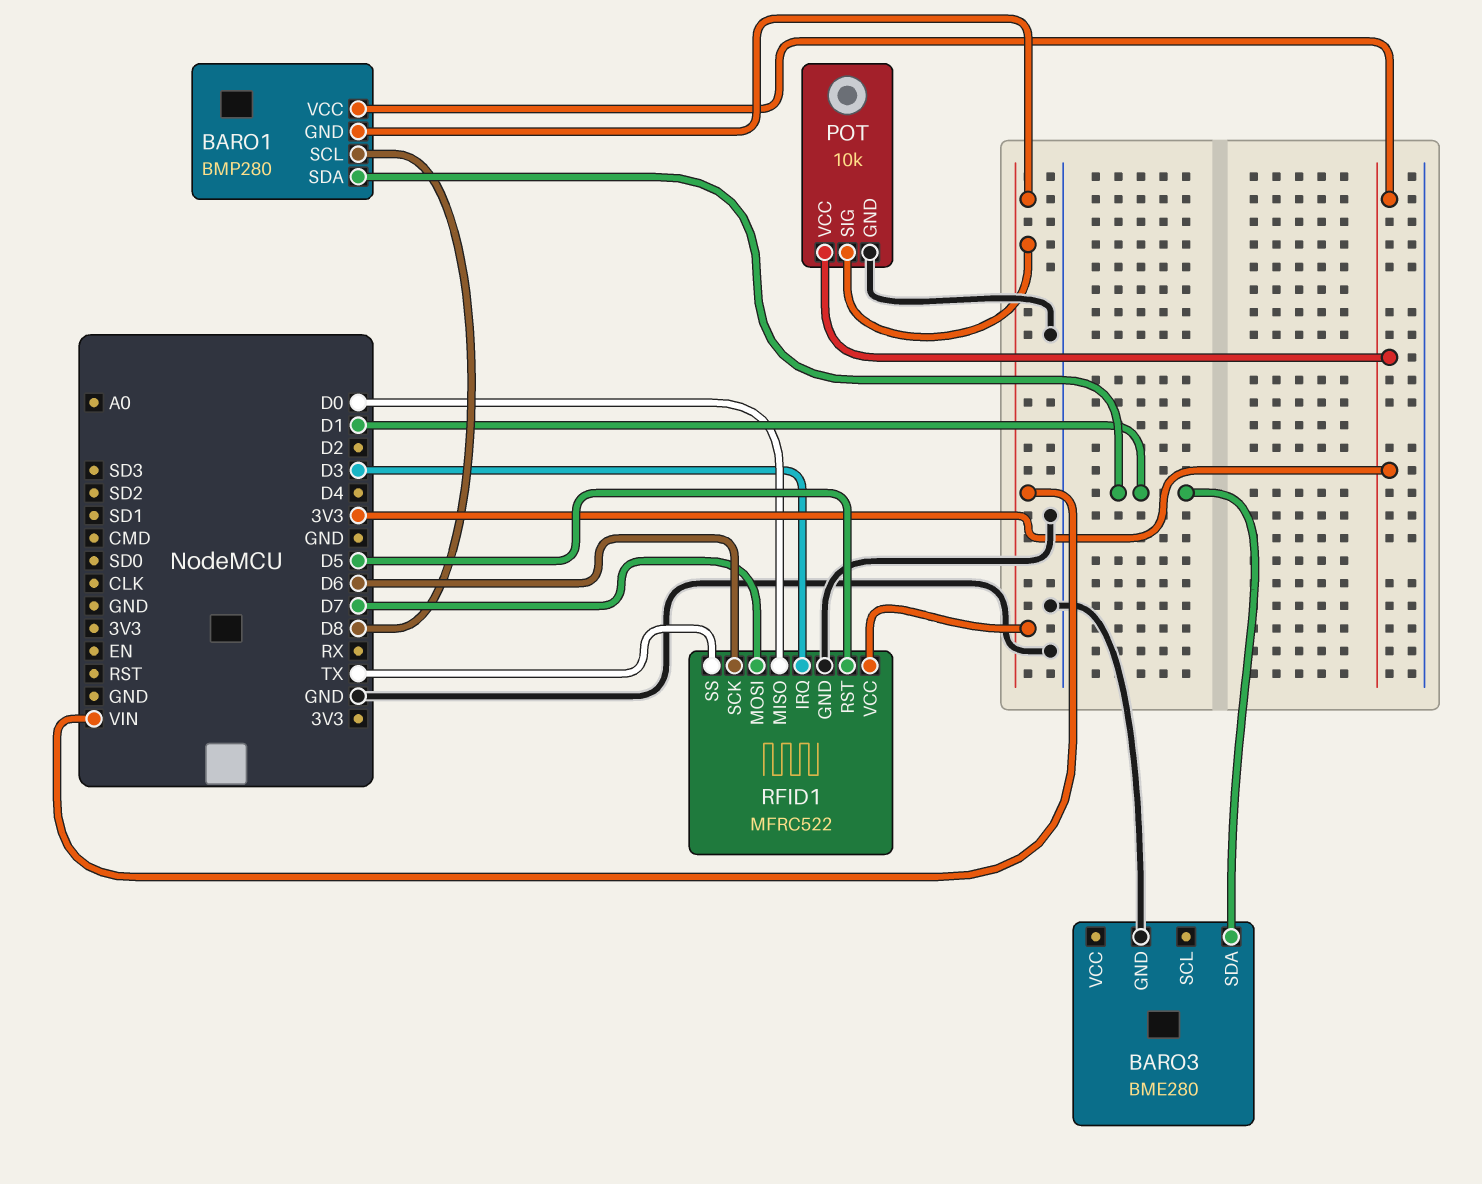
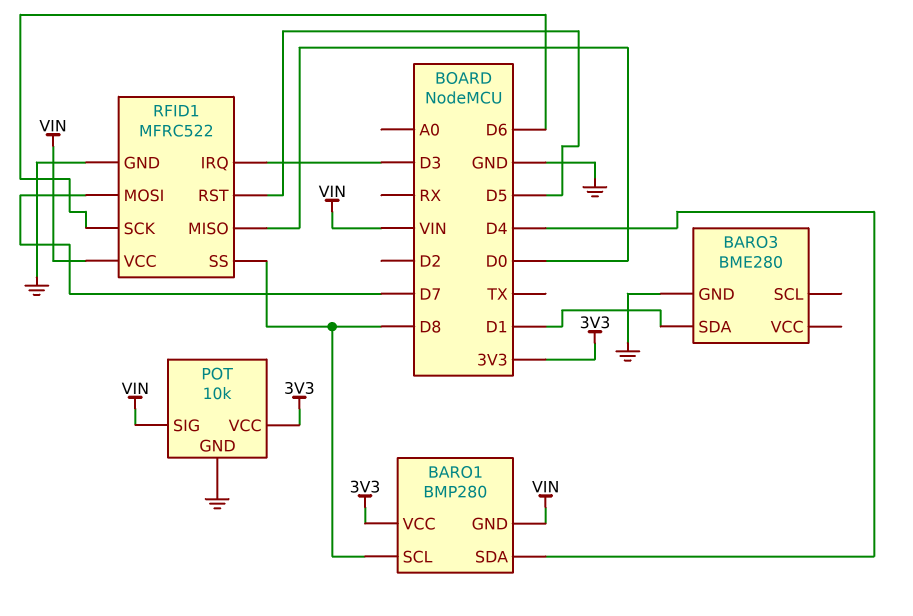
BARO1 pin SDA: D1 -> D4
RFID1 pin SS: TX -> D8

